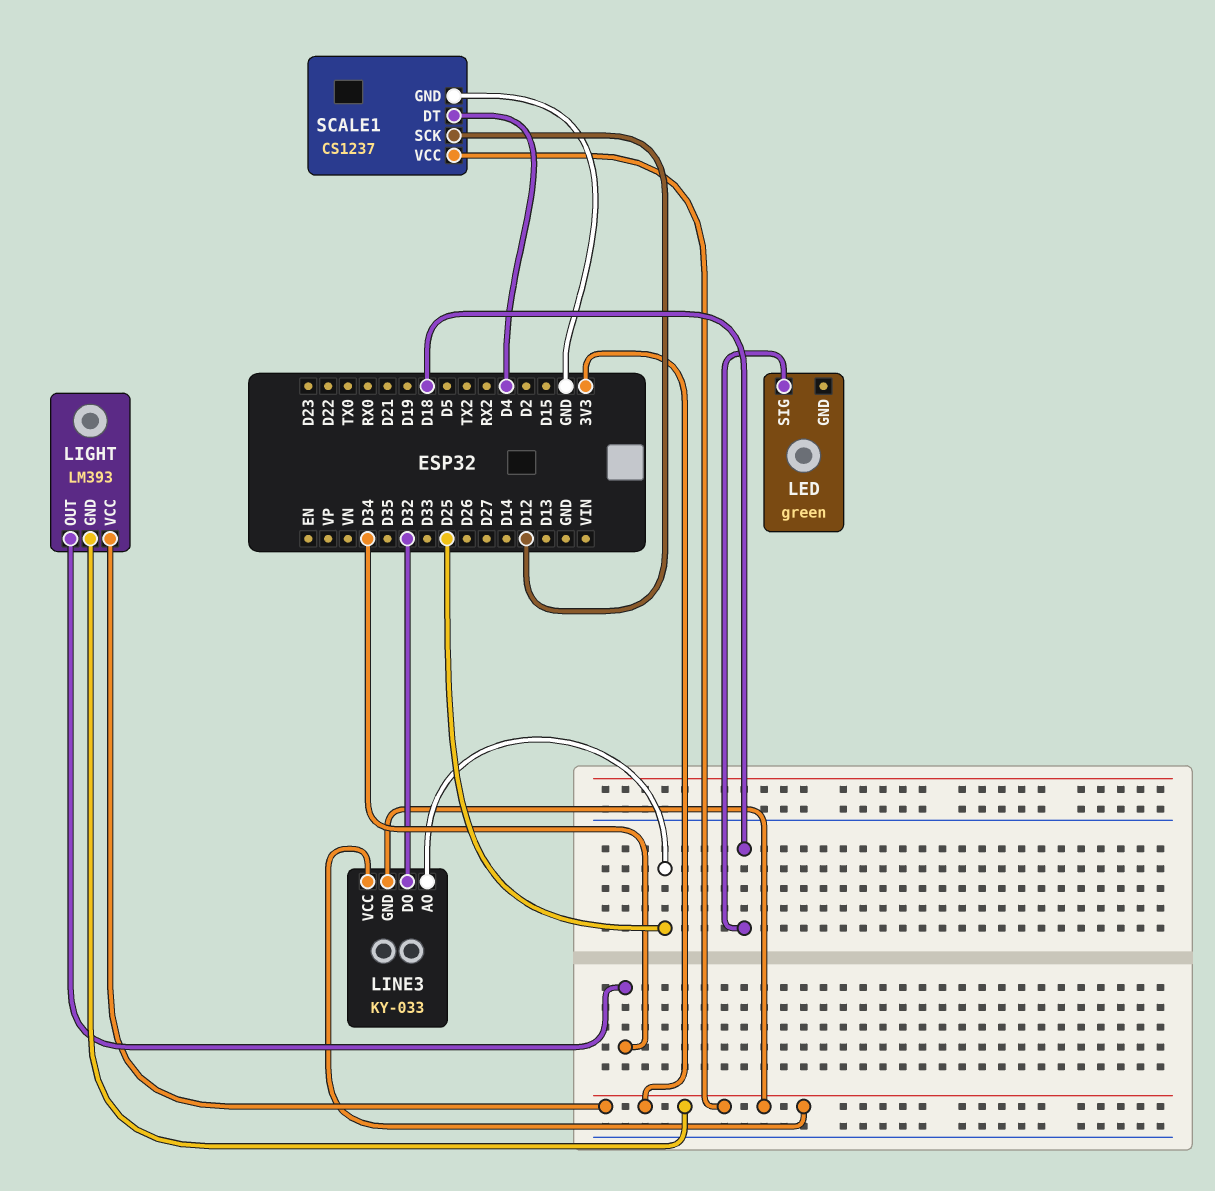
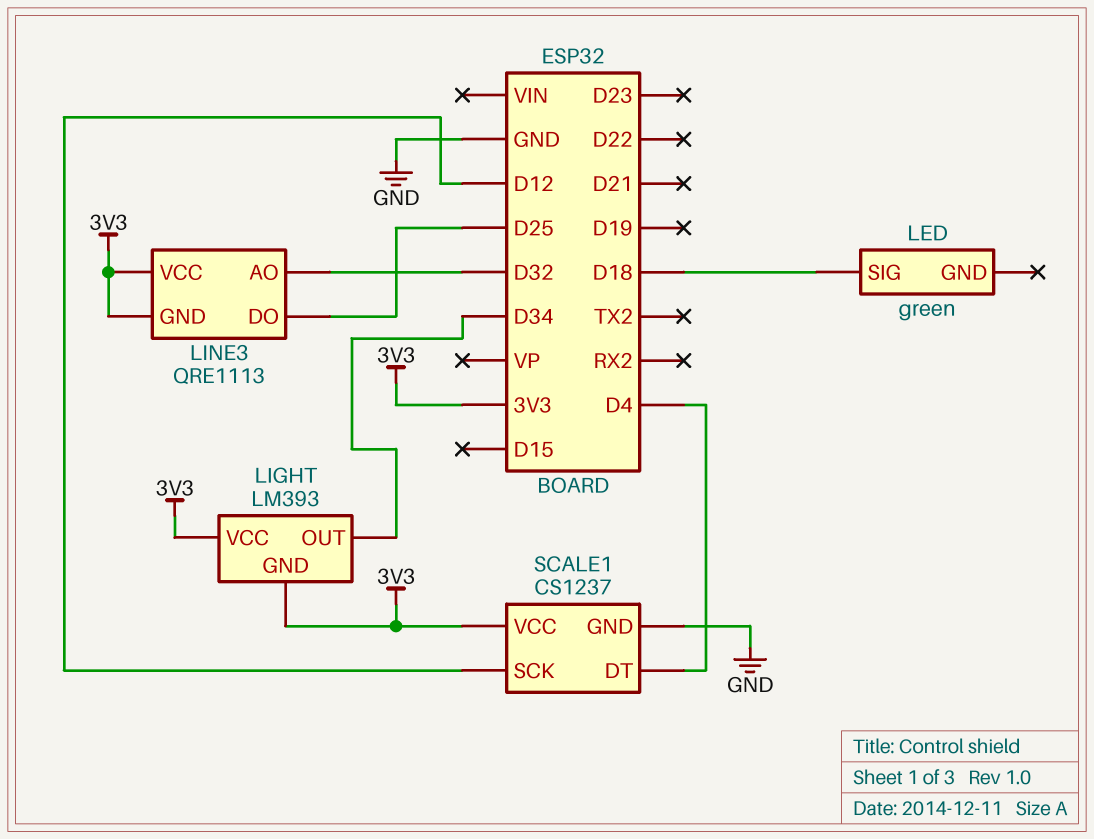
LINE3: KY-033 -> QRE1113
LINE3 pin AO: D25 -> D32
LINE3 pin DO: D32 -> D25

